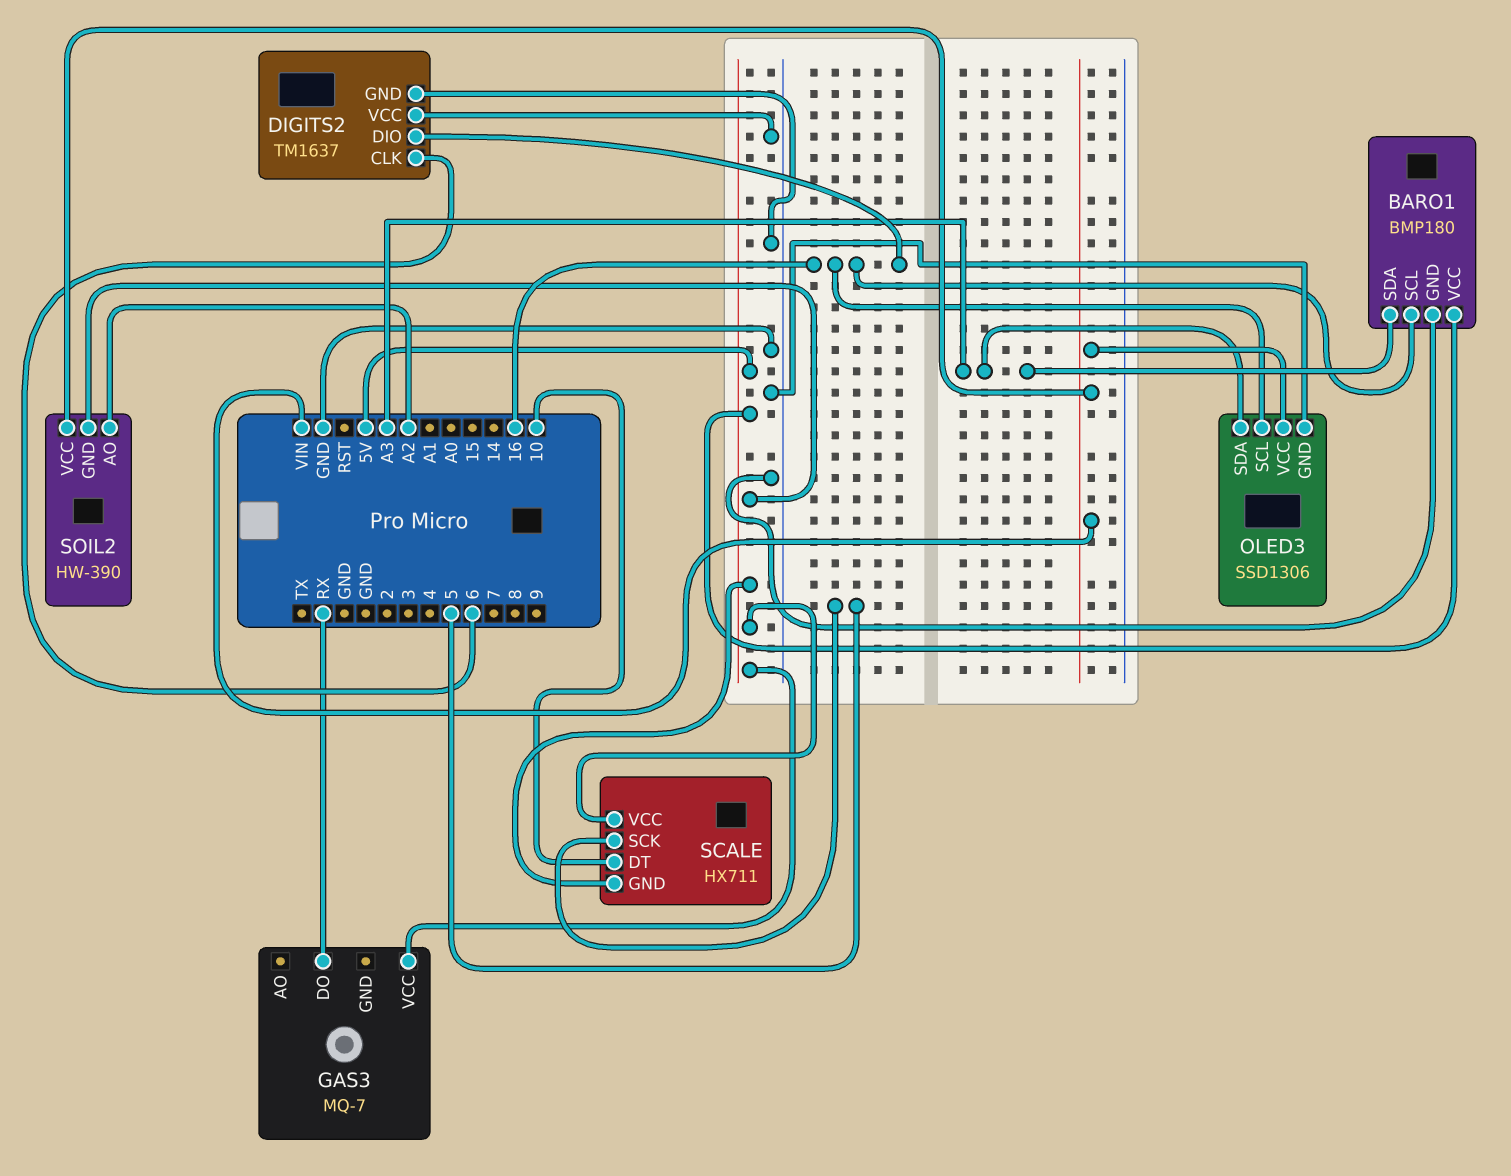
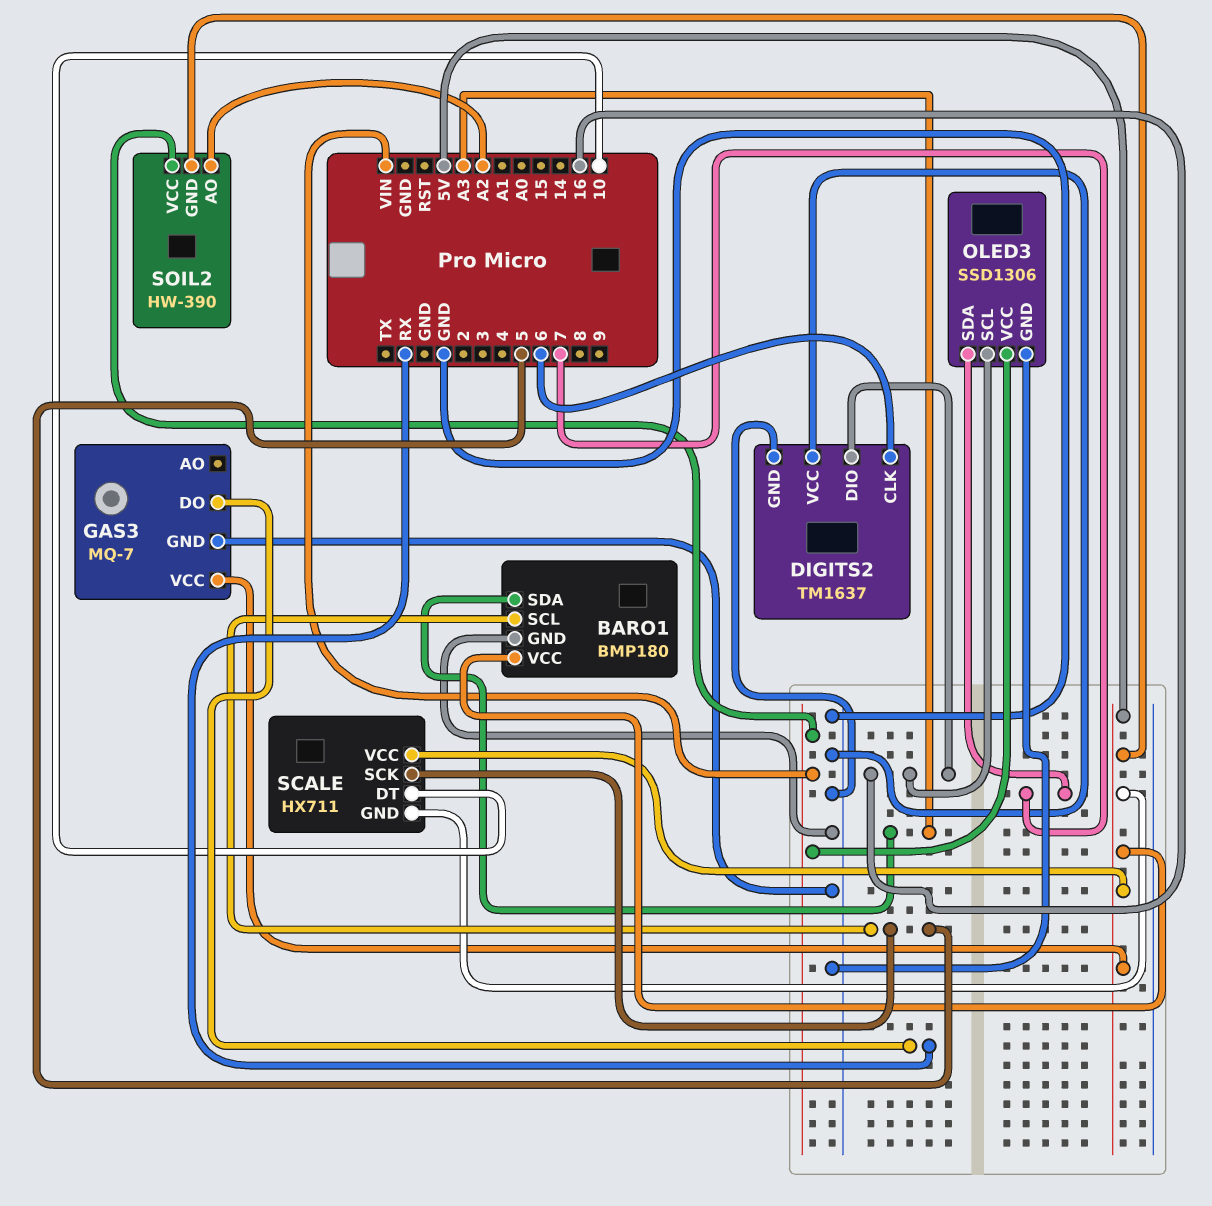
BARO1 pin SCL: 16 -> 5
GAS3 pin GND: none -> GND
OLED3 pin SDA: A3 -> 7

